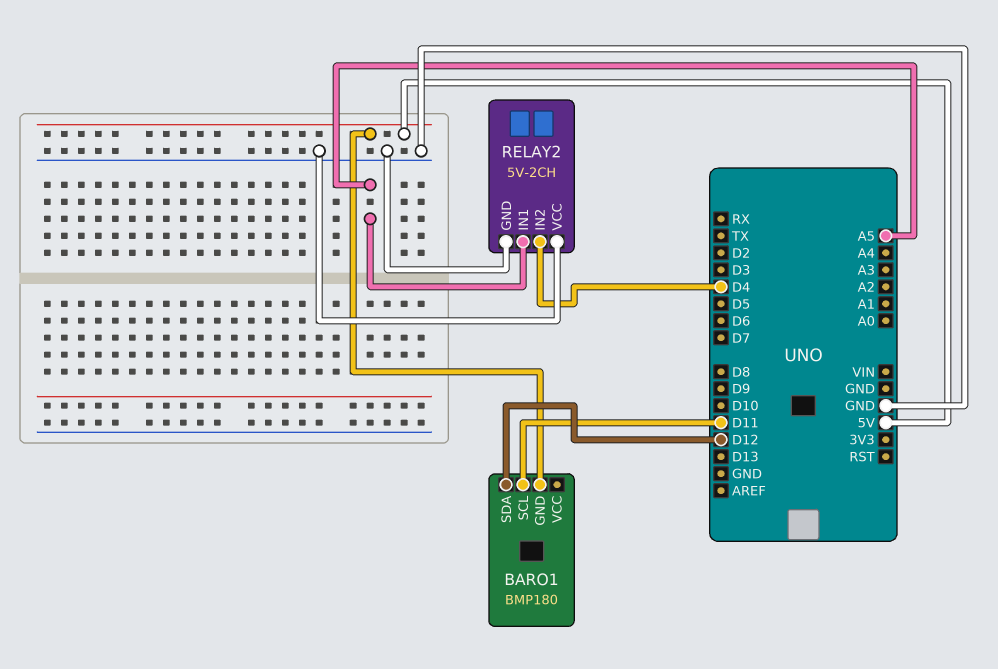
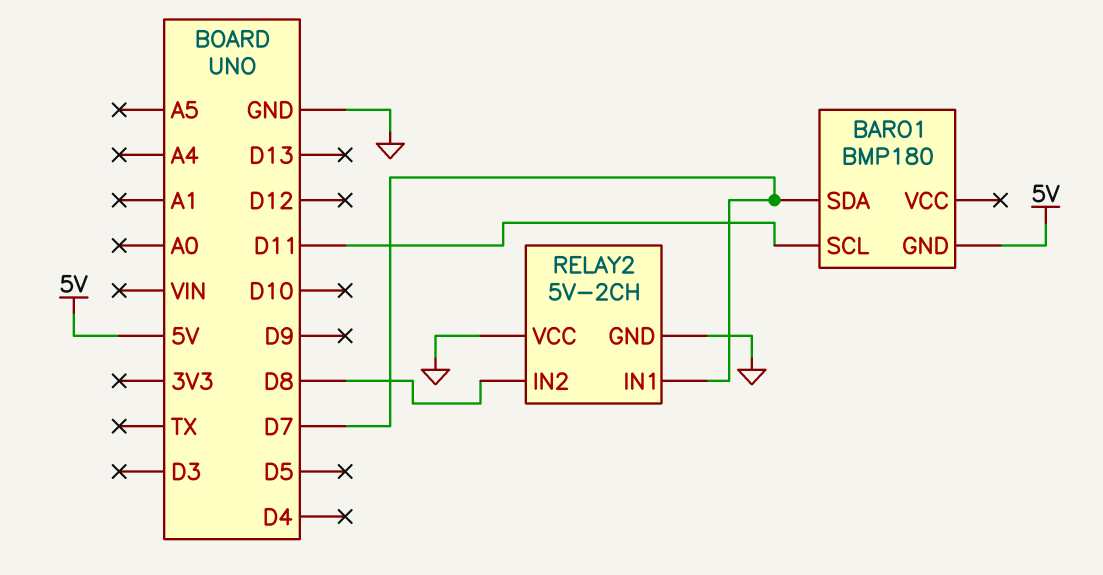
BARO1 pin SDA: D12 -> D7
RELAY2 pin IN1: A5 -> D7
RELAY2 pin IN2: D4 -> D8

